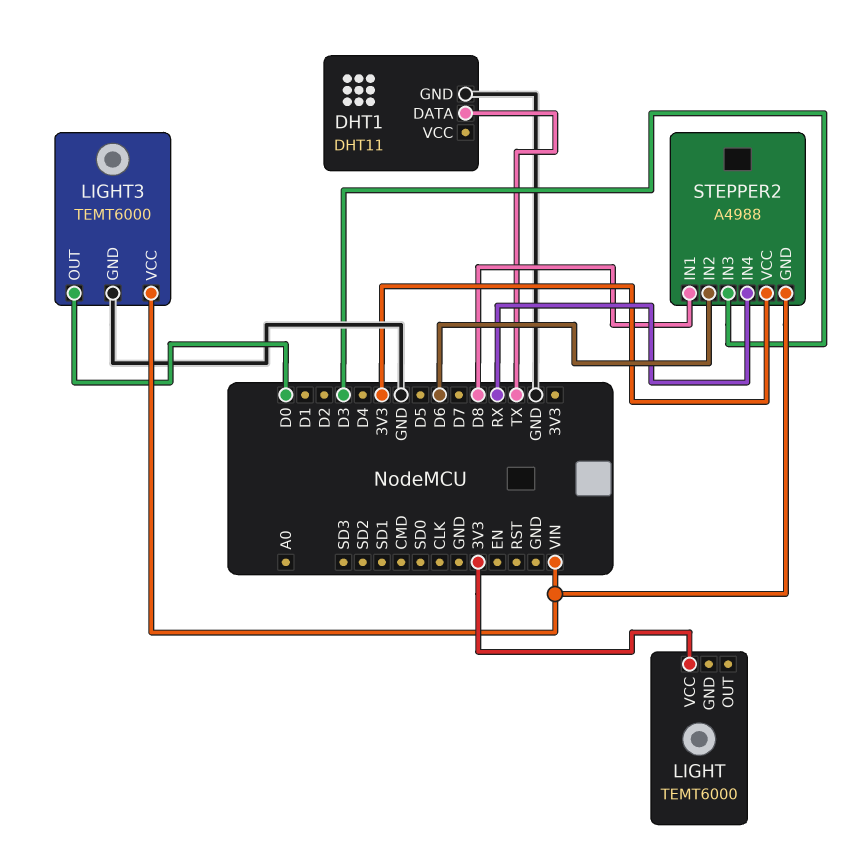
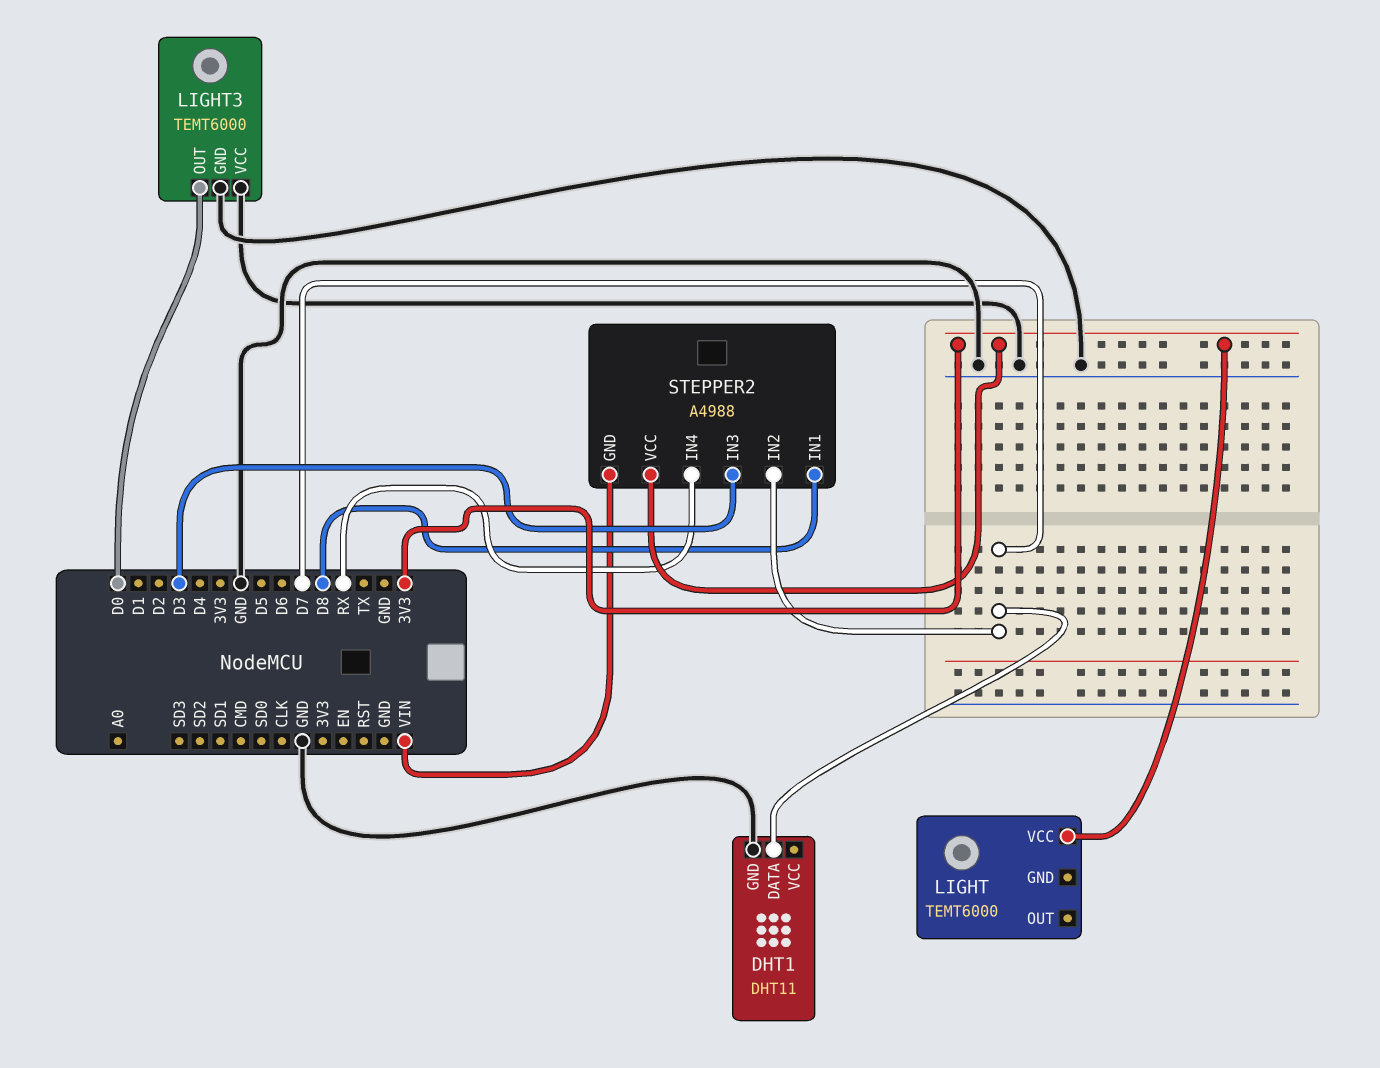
DHT1 pin DATA: TX -> D7
LIGHT3 pin VCC: VIN -> GND
STEPPER2 pin IN2: D6 -> D7

